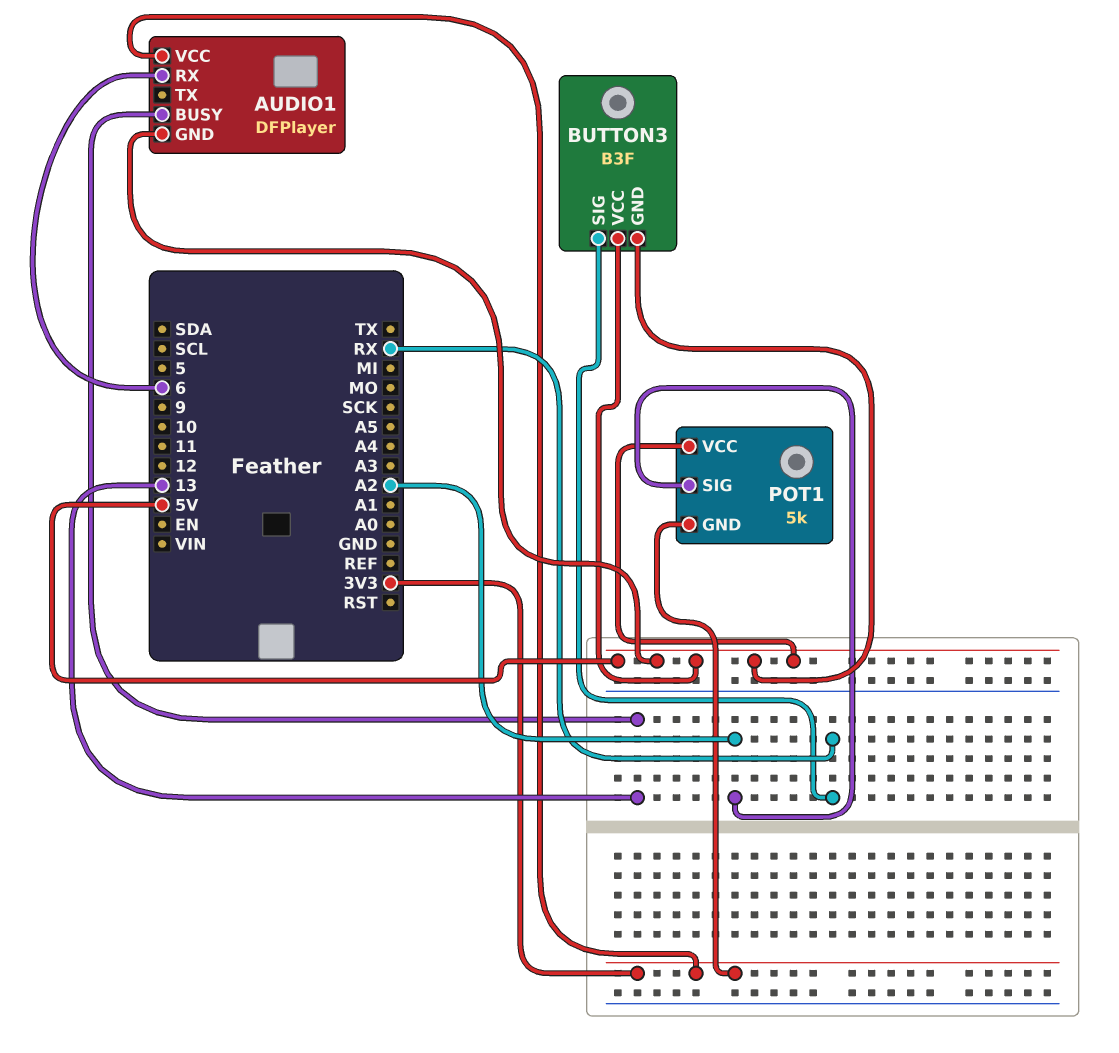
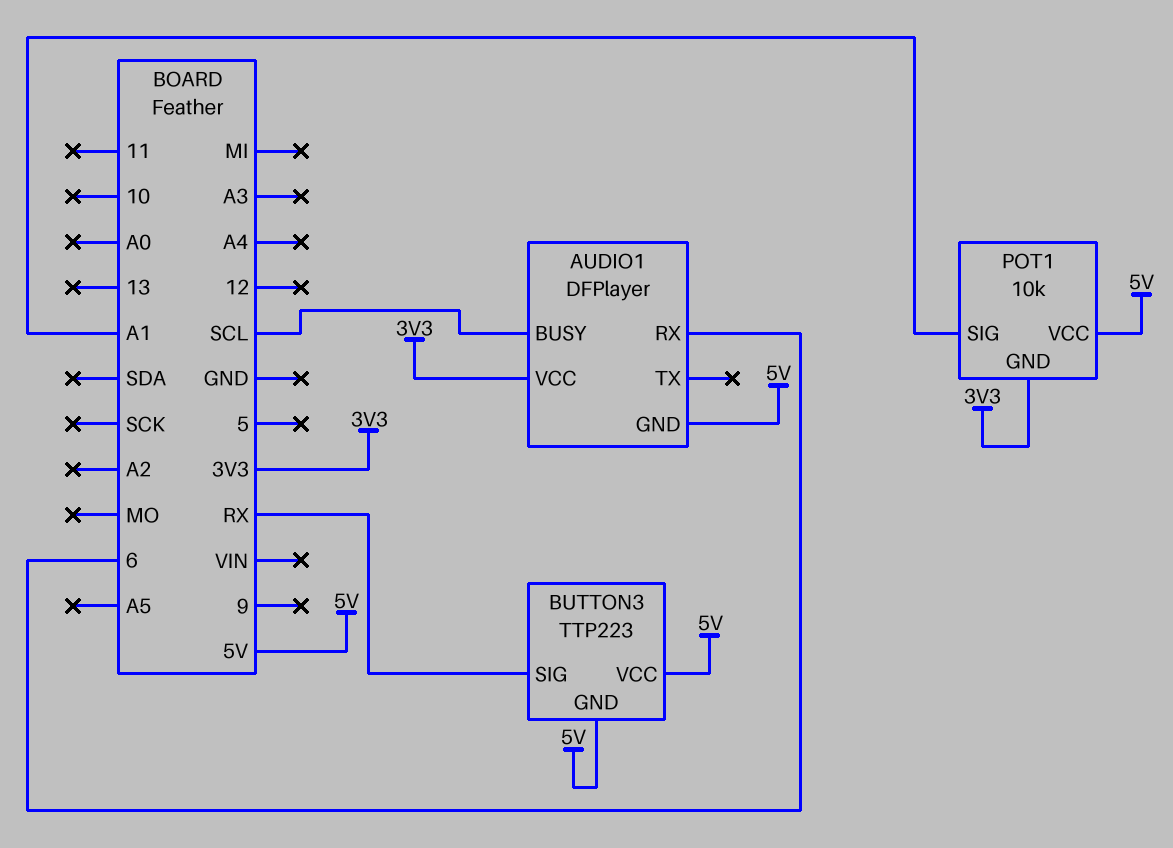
AUDIO1 pin BUSY: 13 -> SCL
BUTTON3: B3F -> TTP223
POT1: 5k -> 10k
POT1 pin SIG: A2 -> A1

